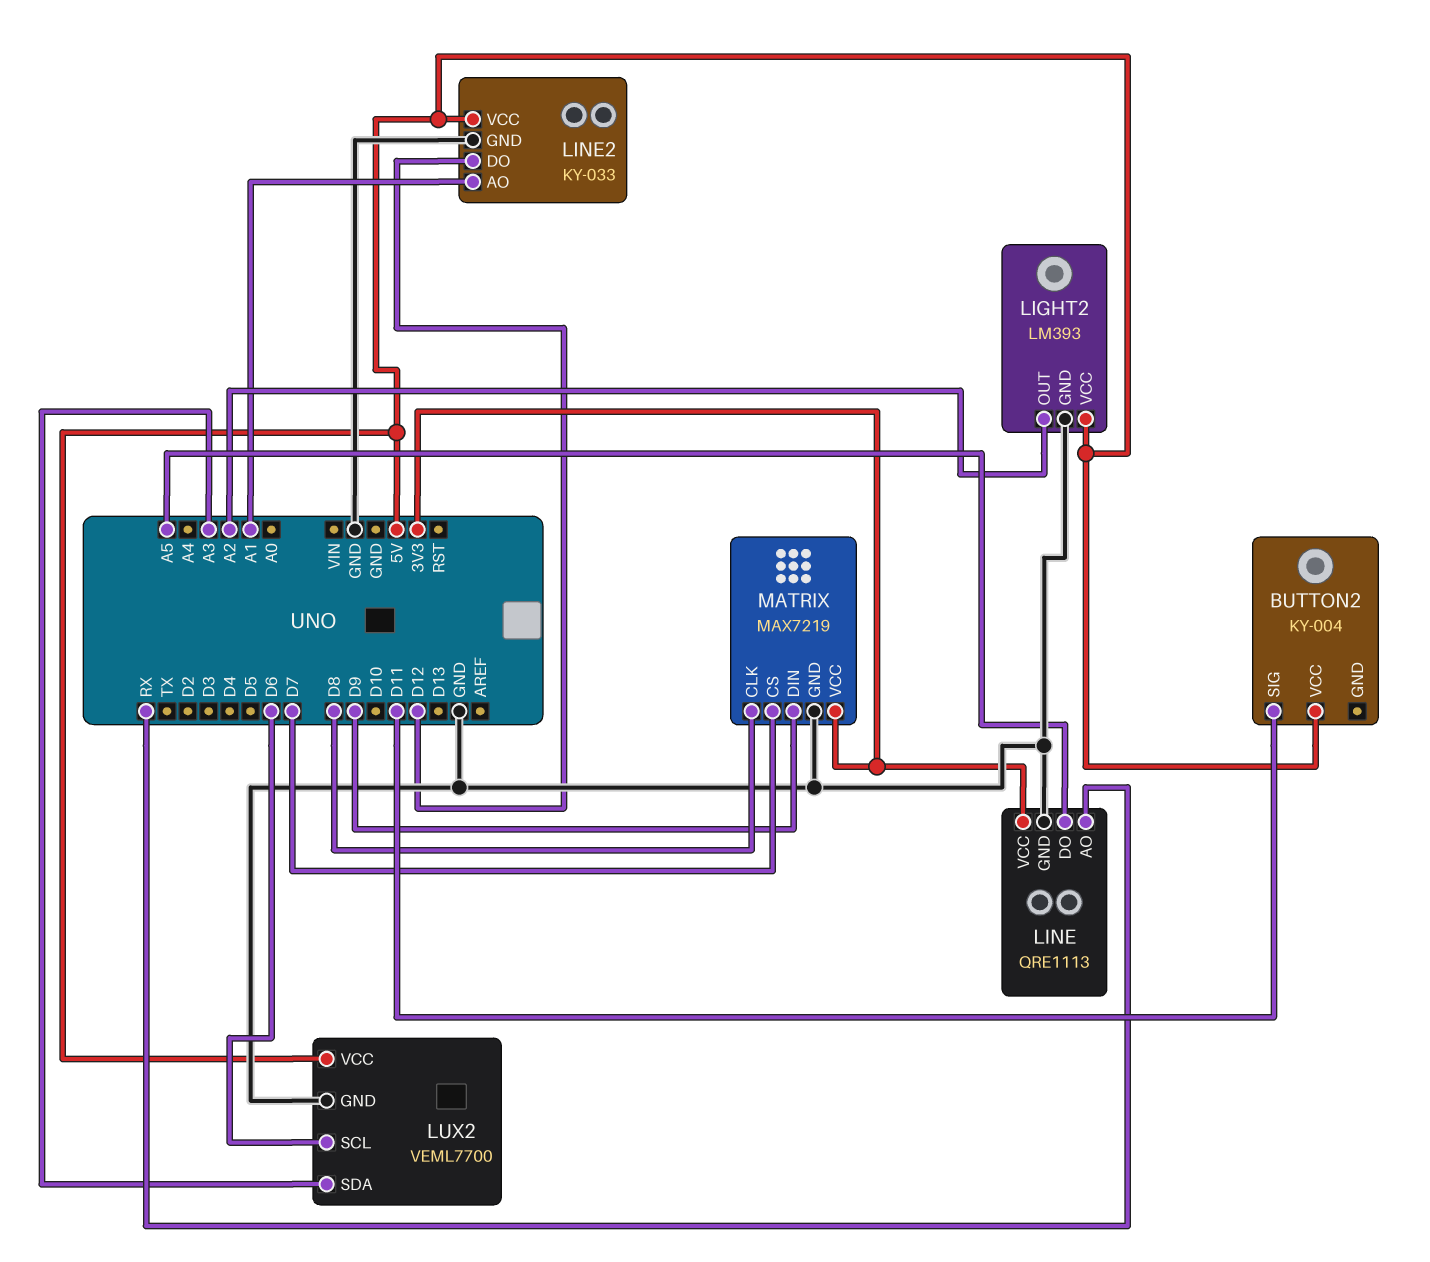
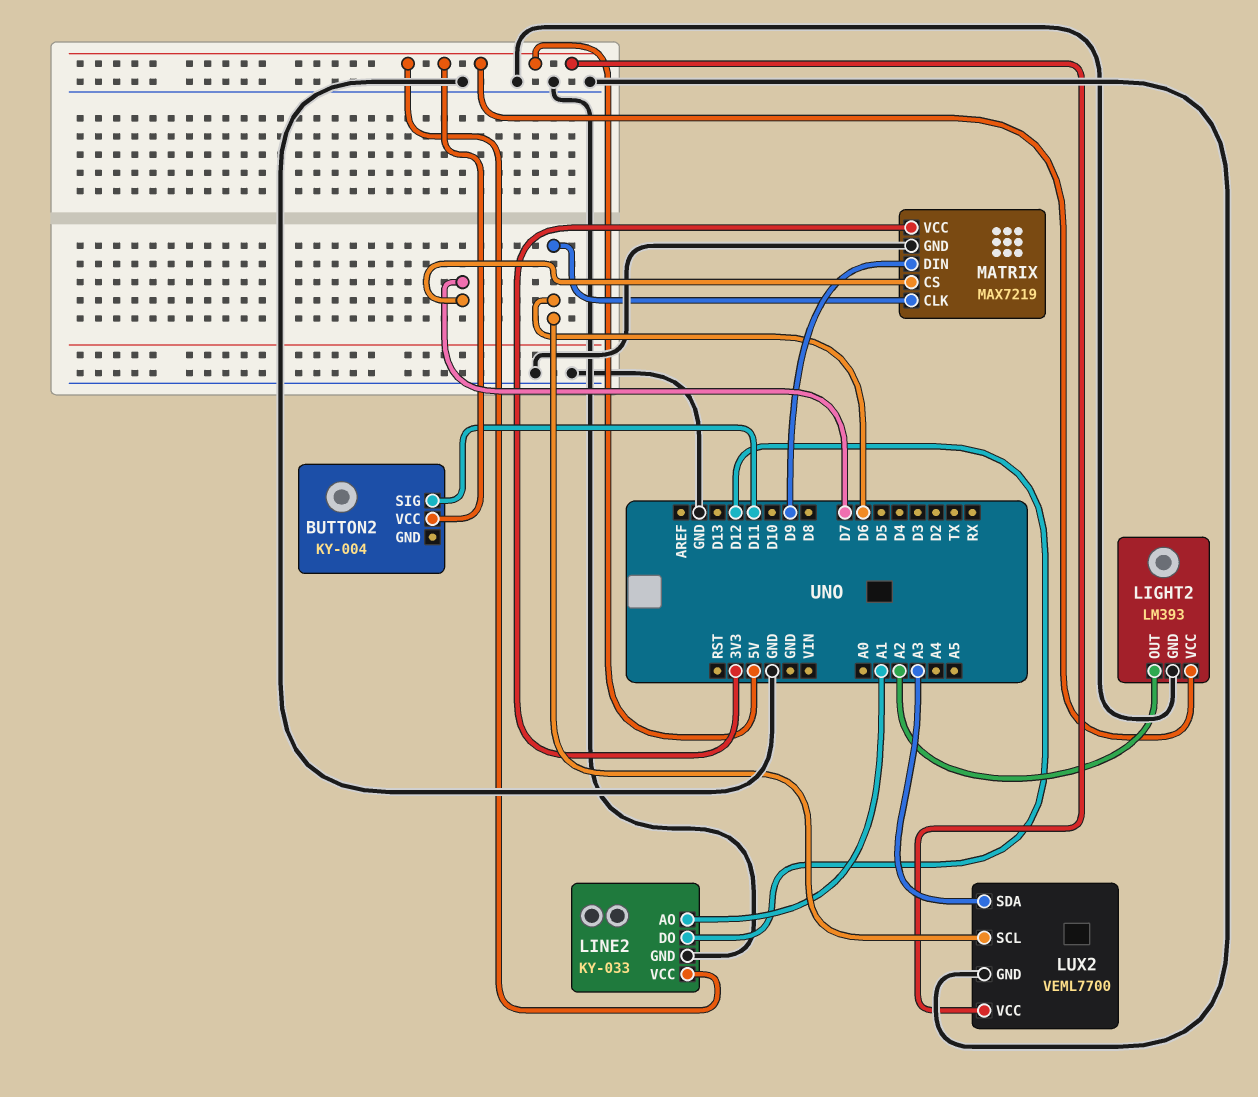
LINE: QRE1113 -> none
LINE pin AO: RX -> none
LINE pin DO: A5 -> none
LINE pin GND: GND -> none
LINE pin VCC: 3V3 -> none
MATRIX pin CLK: D8 -> D6

